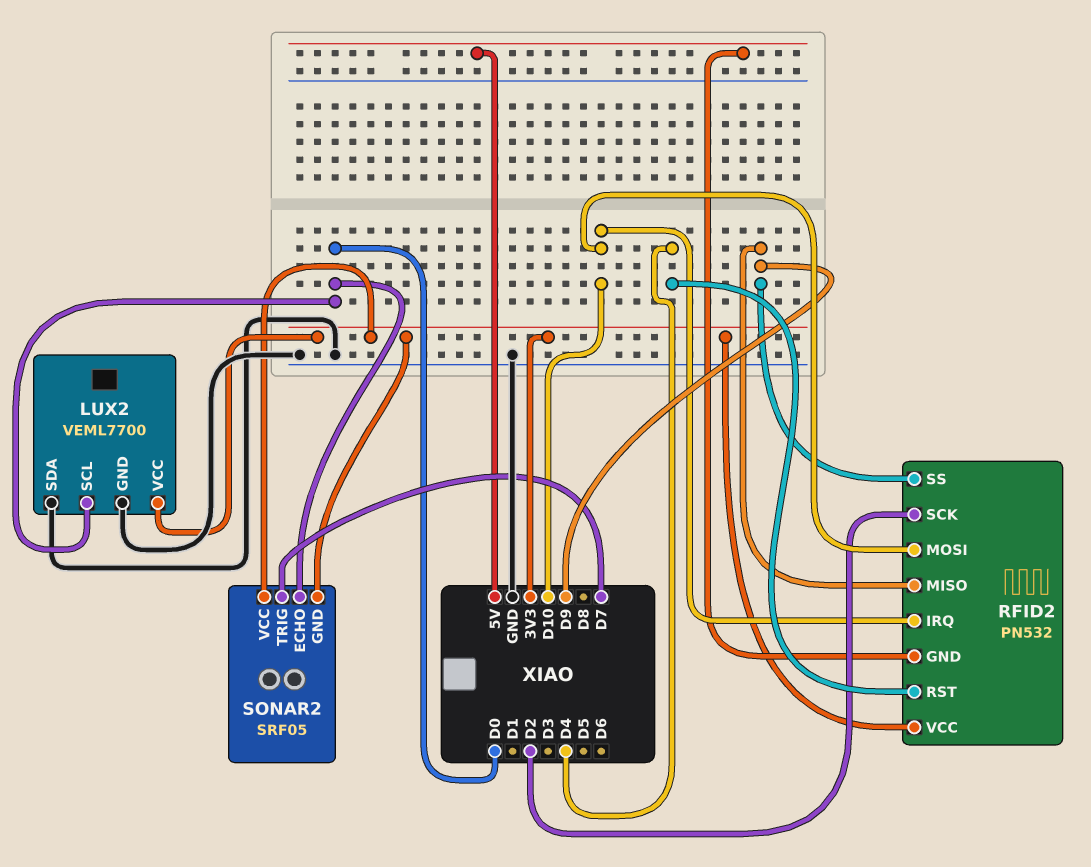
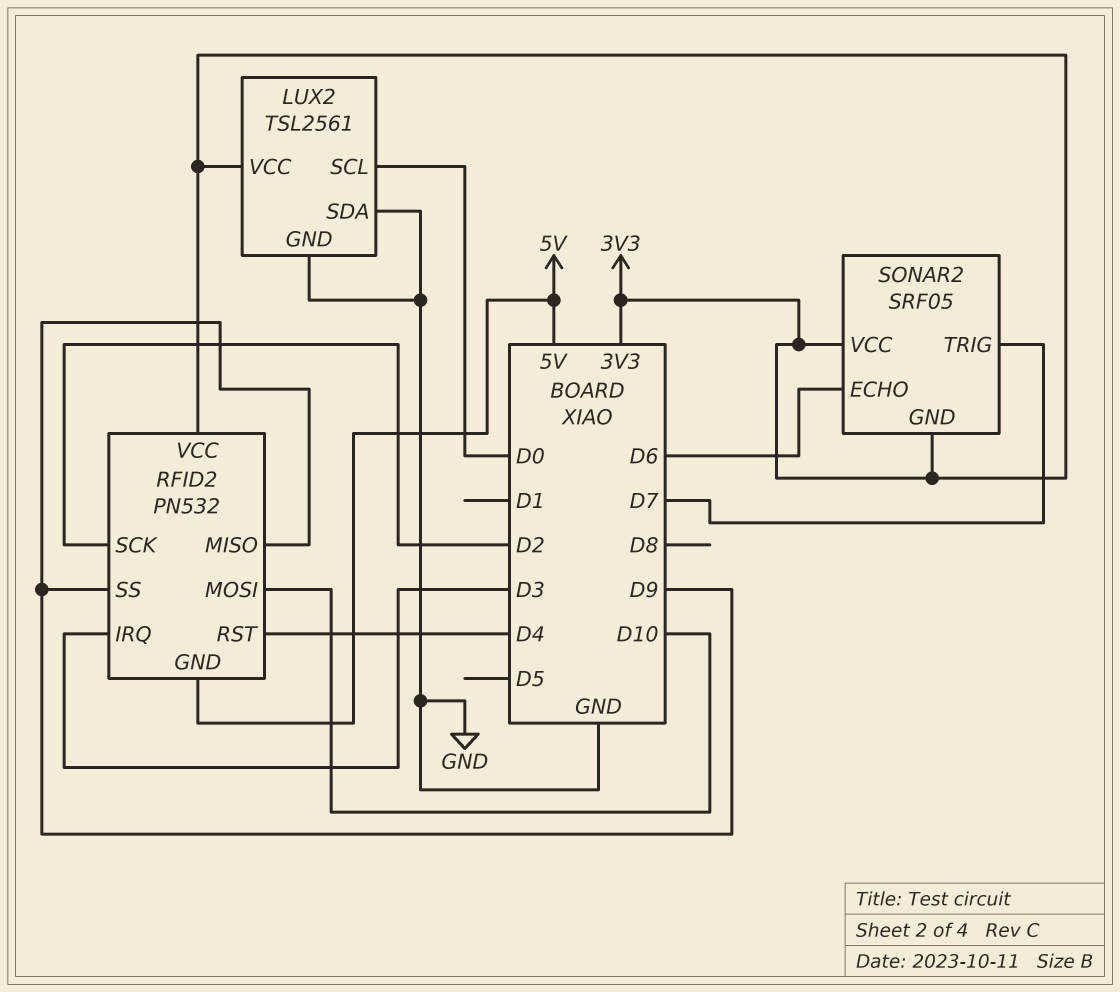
LUX2: VEML7700 -> TSL2561
RFID2 pin IRQ: D10 -> D3
SONAR2 pin ECHO: D0 -> D6

